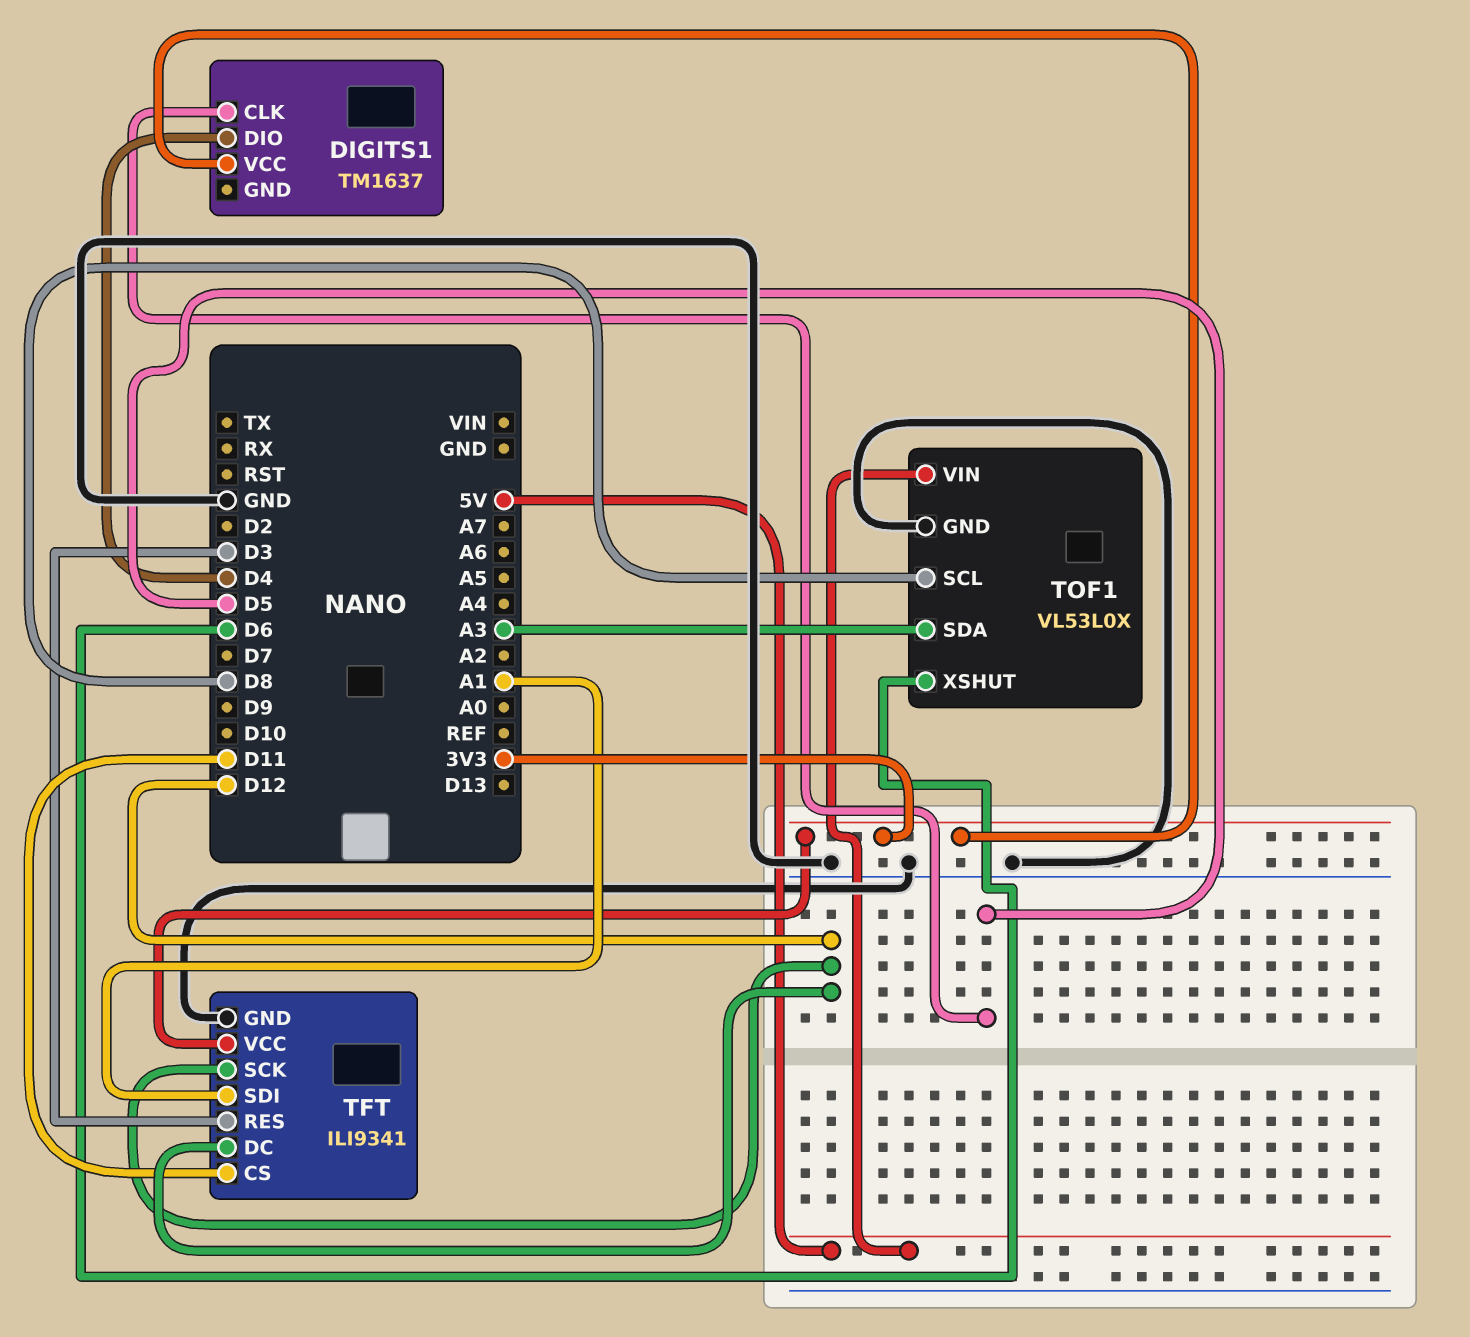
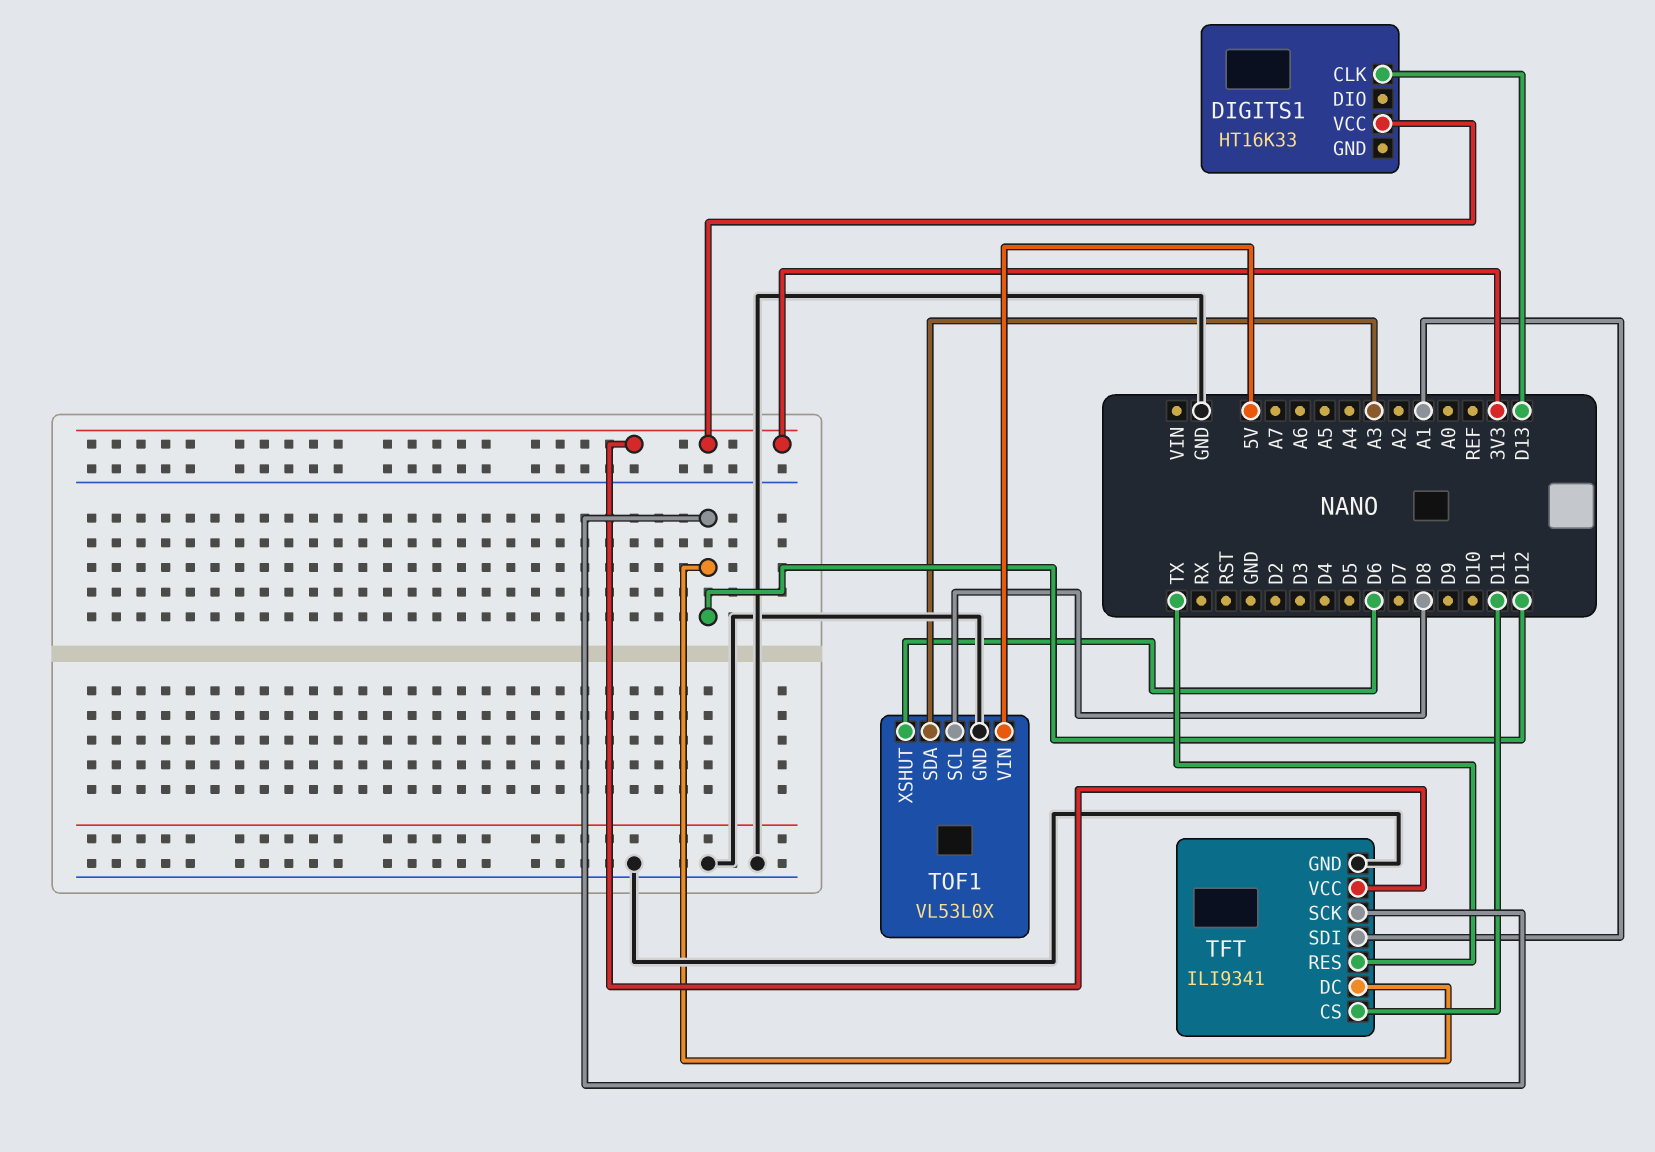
DIGITS1: TM1637 -> HT16K33
DIGITS1 pin CLK: D5 -> D13
DIGITS1 pin DIO: D4 -> none
TFT pin RES: D3 -> TX

